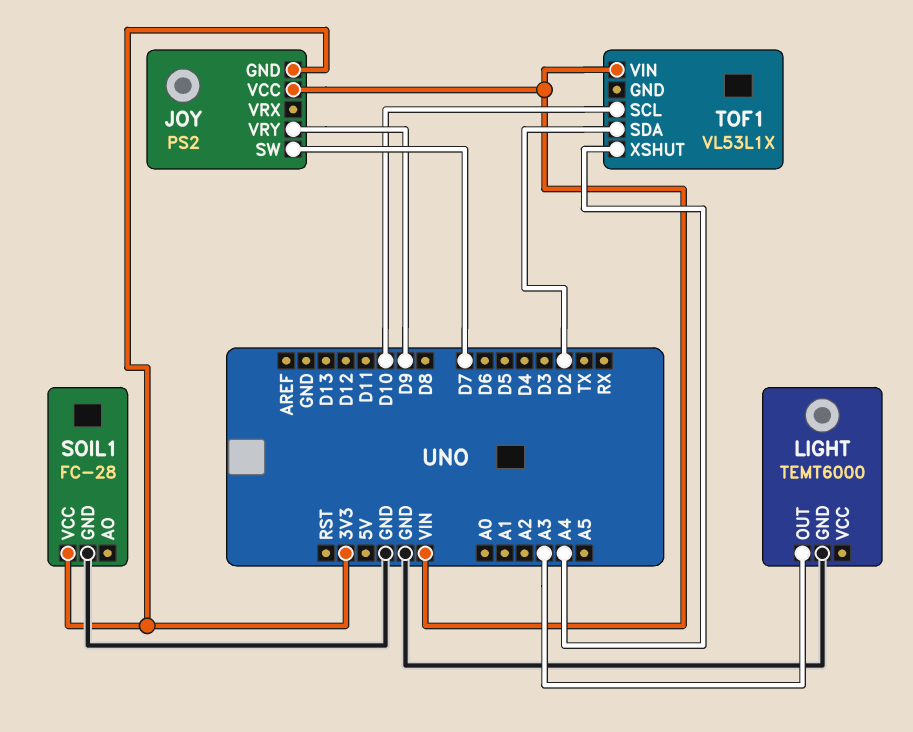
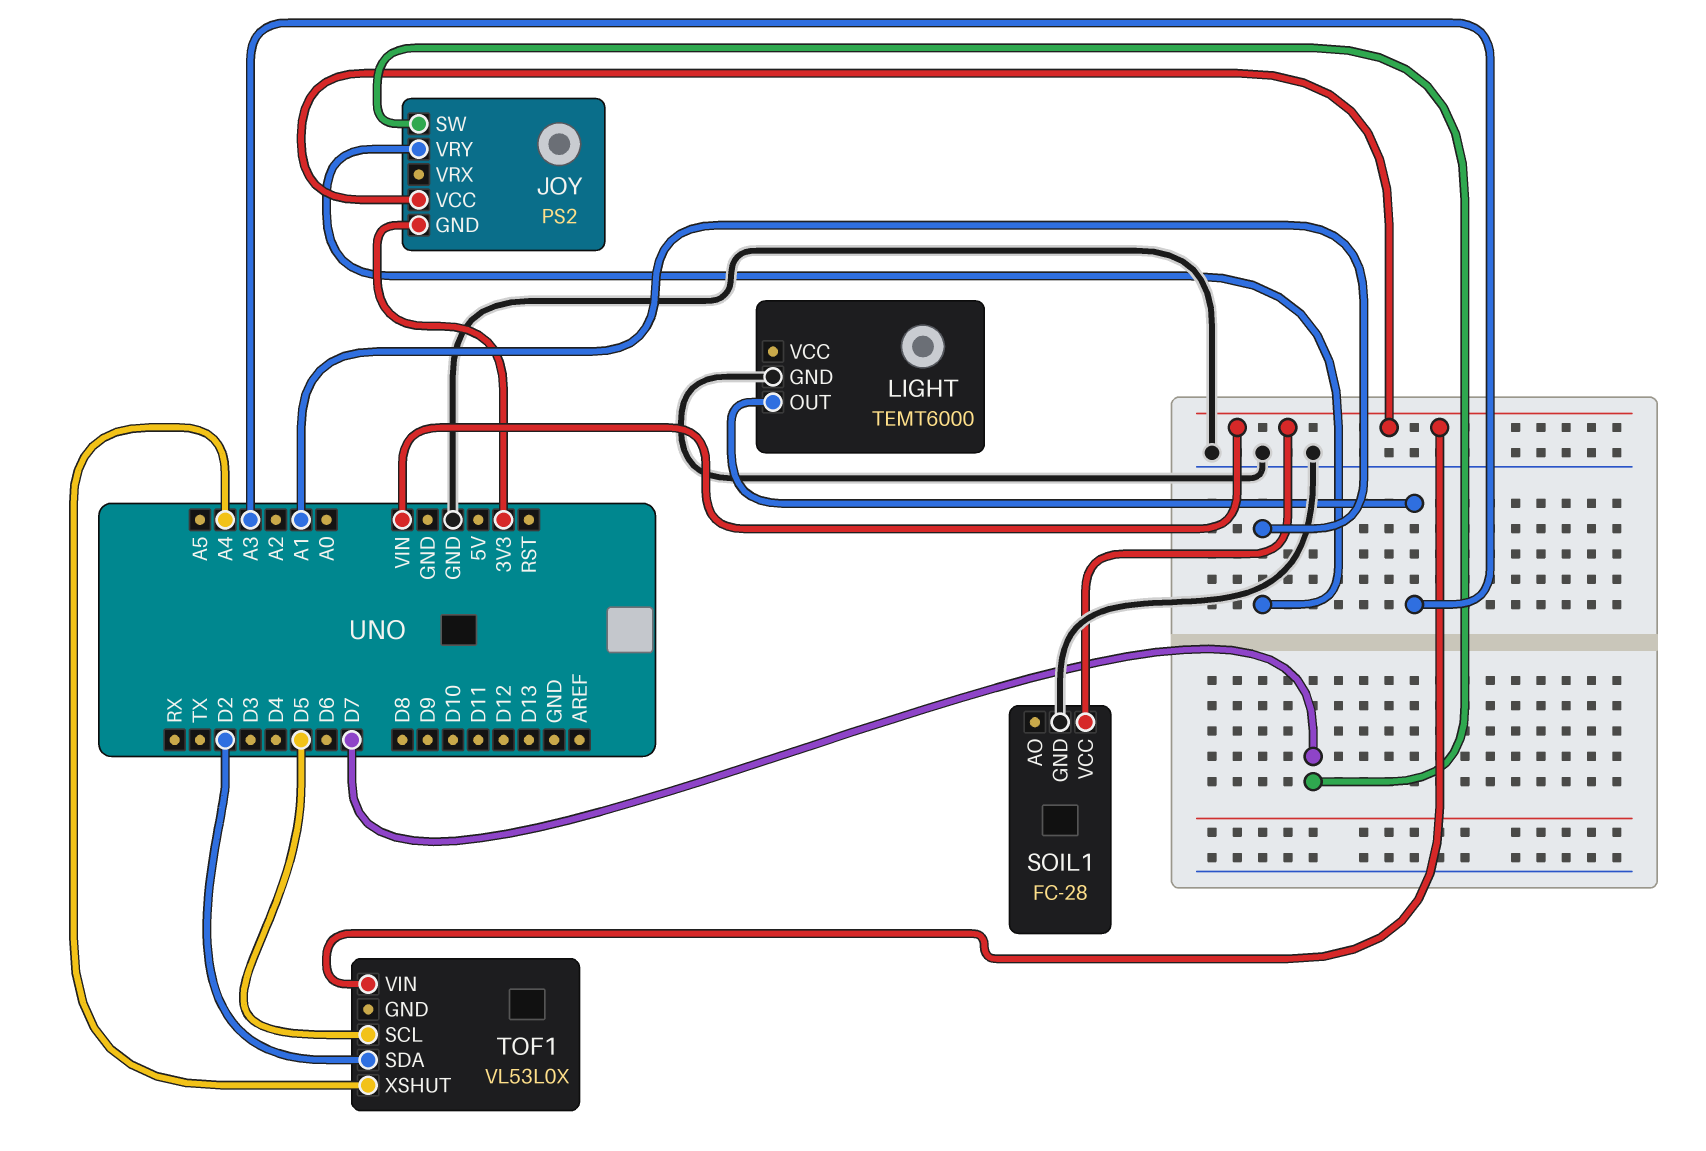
JOY pin VRY: D9 -> A1
SOIL1 pin VCC: 3V3 -> VIN
TOF1: VL53L1X -> VL53L0X
TOF1 pin SCL: D10 -> D5

